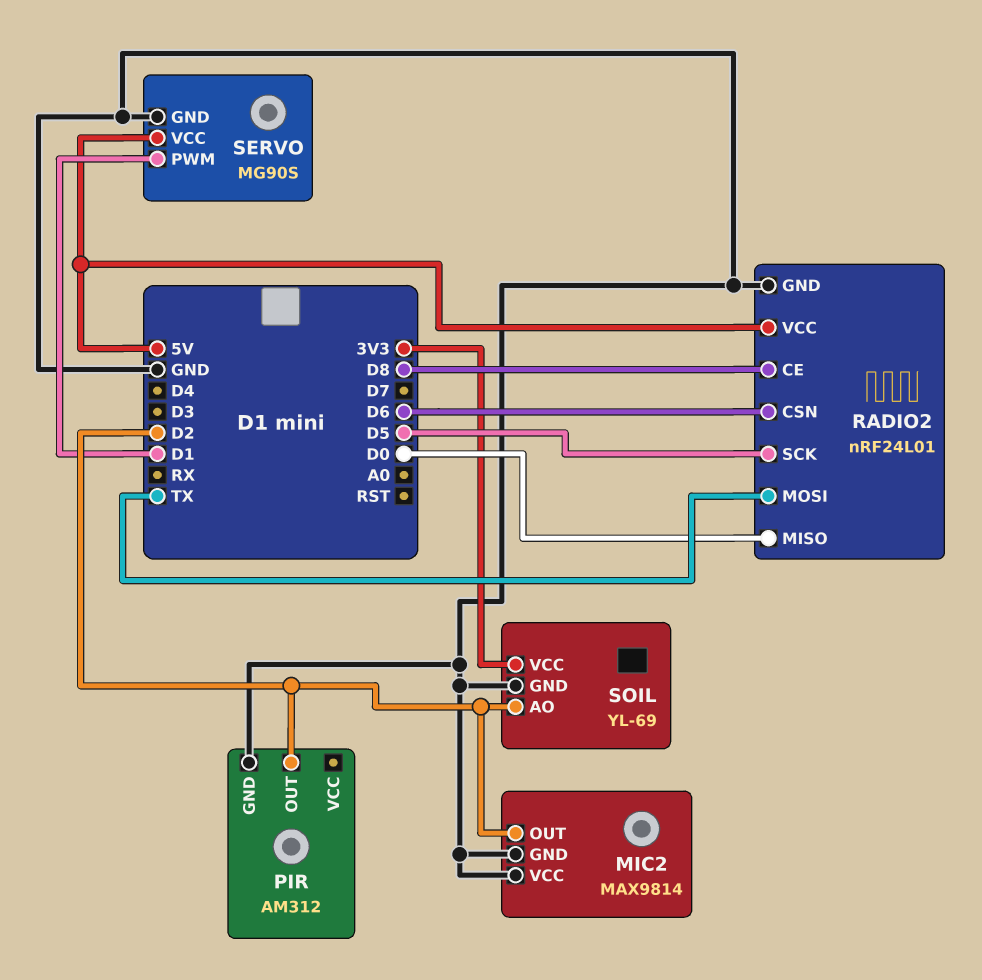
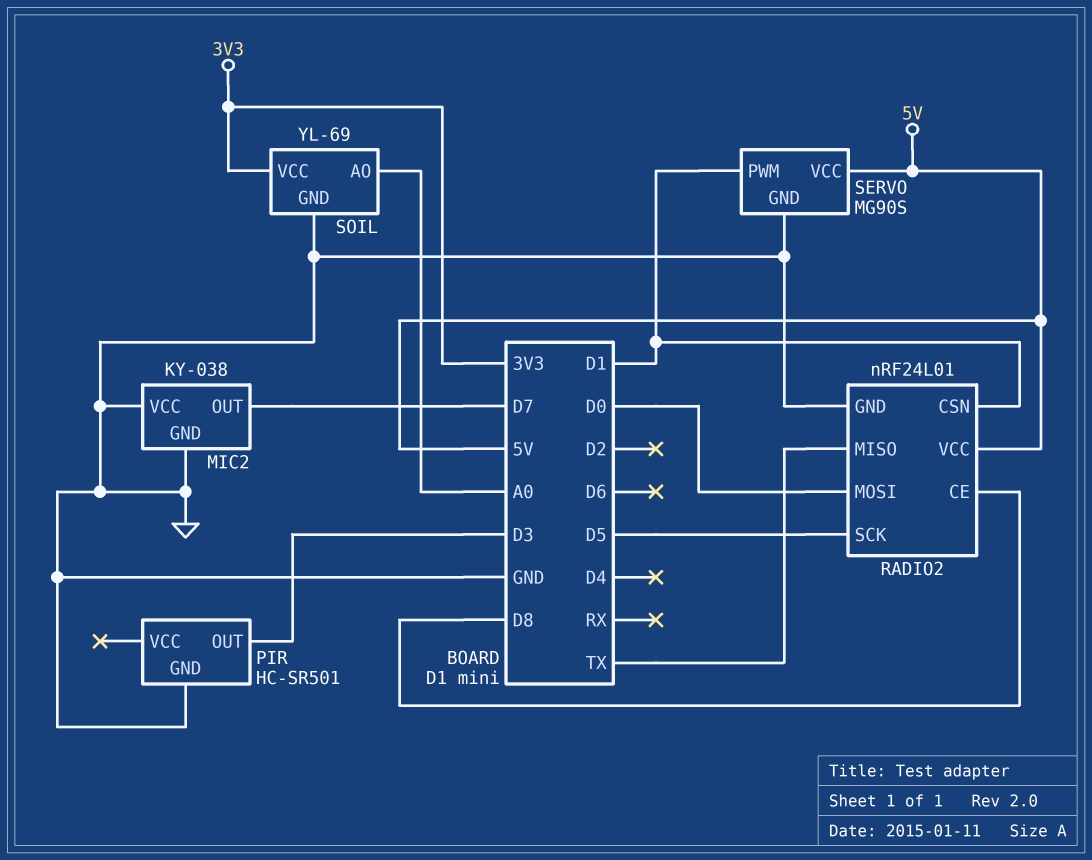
MIC2: MAX9814 -> KY-038
MIC2 pin OUT: D2 -> D7
PIR: AM312 -> HC-SR501
PIR pin OUT: D2 -> D3
RADIO2 pin CSN: D6 -> D1
RADIO2 pin MISO: D0 -> TX
RADIO2 pin MOSI: TX -> D0
SOIL pin AO: D2 -> A0

